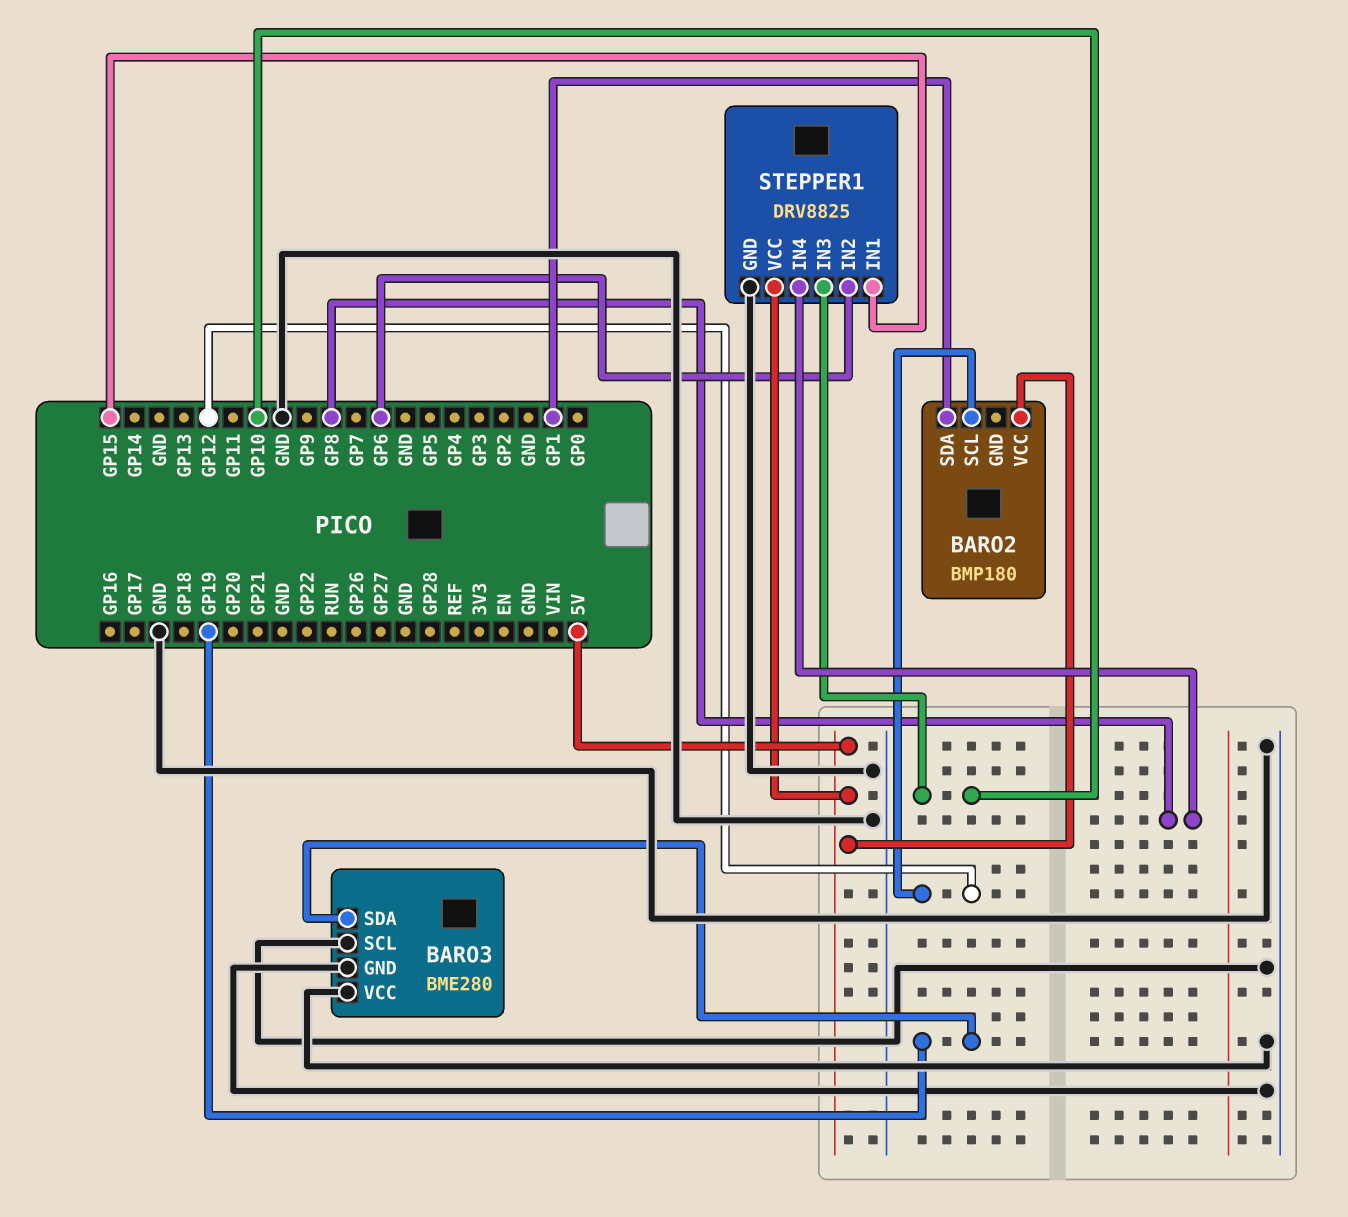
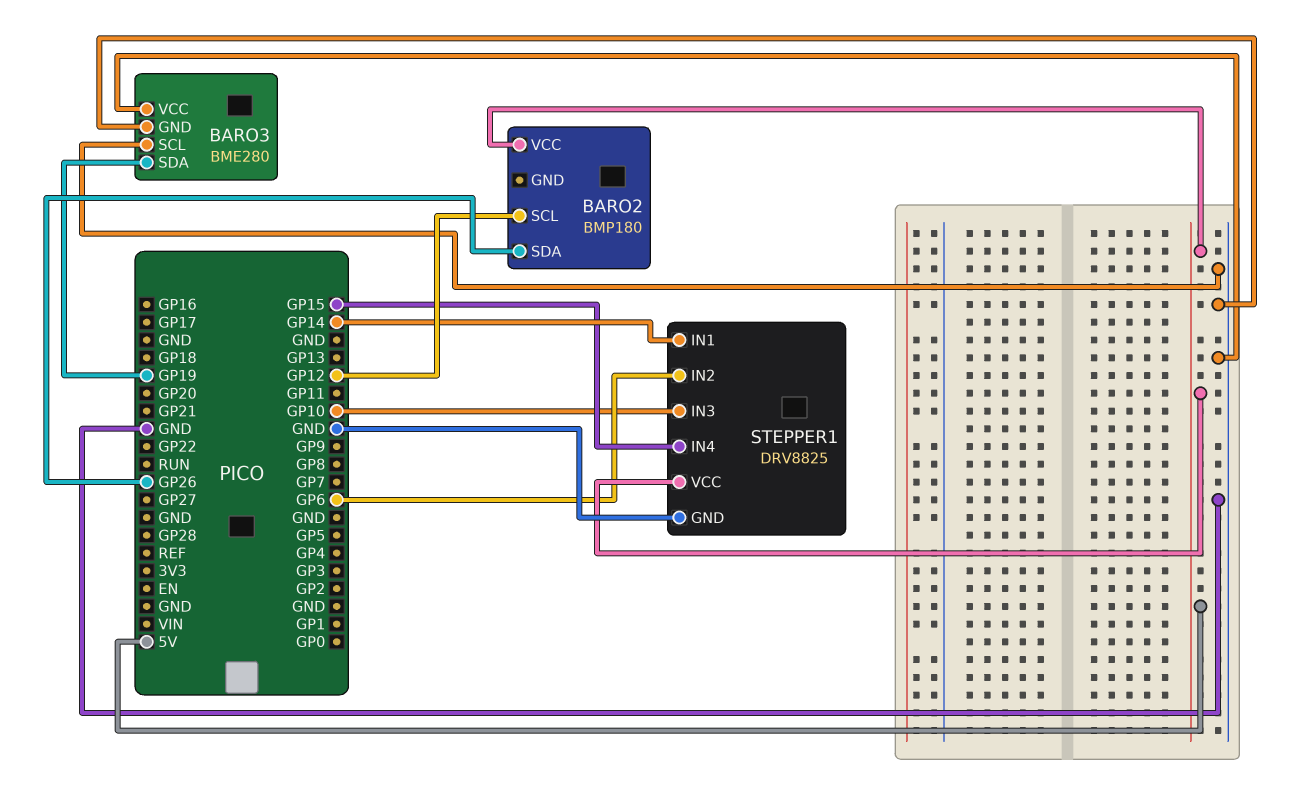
BARO2 pin SDA: GP1 -> GP26
STEPPER1 pin IN1: GP15 -> GP14
STEPPER1 pin IN4: GP8 -> GP15

